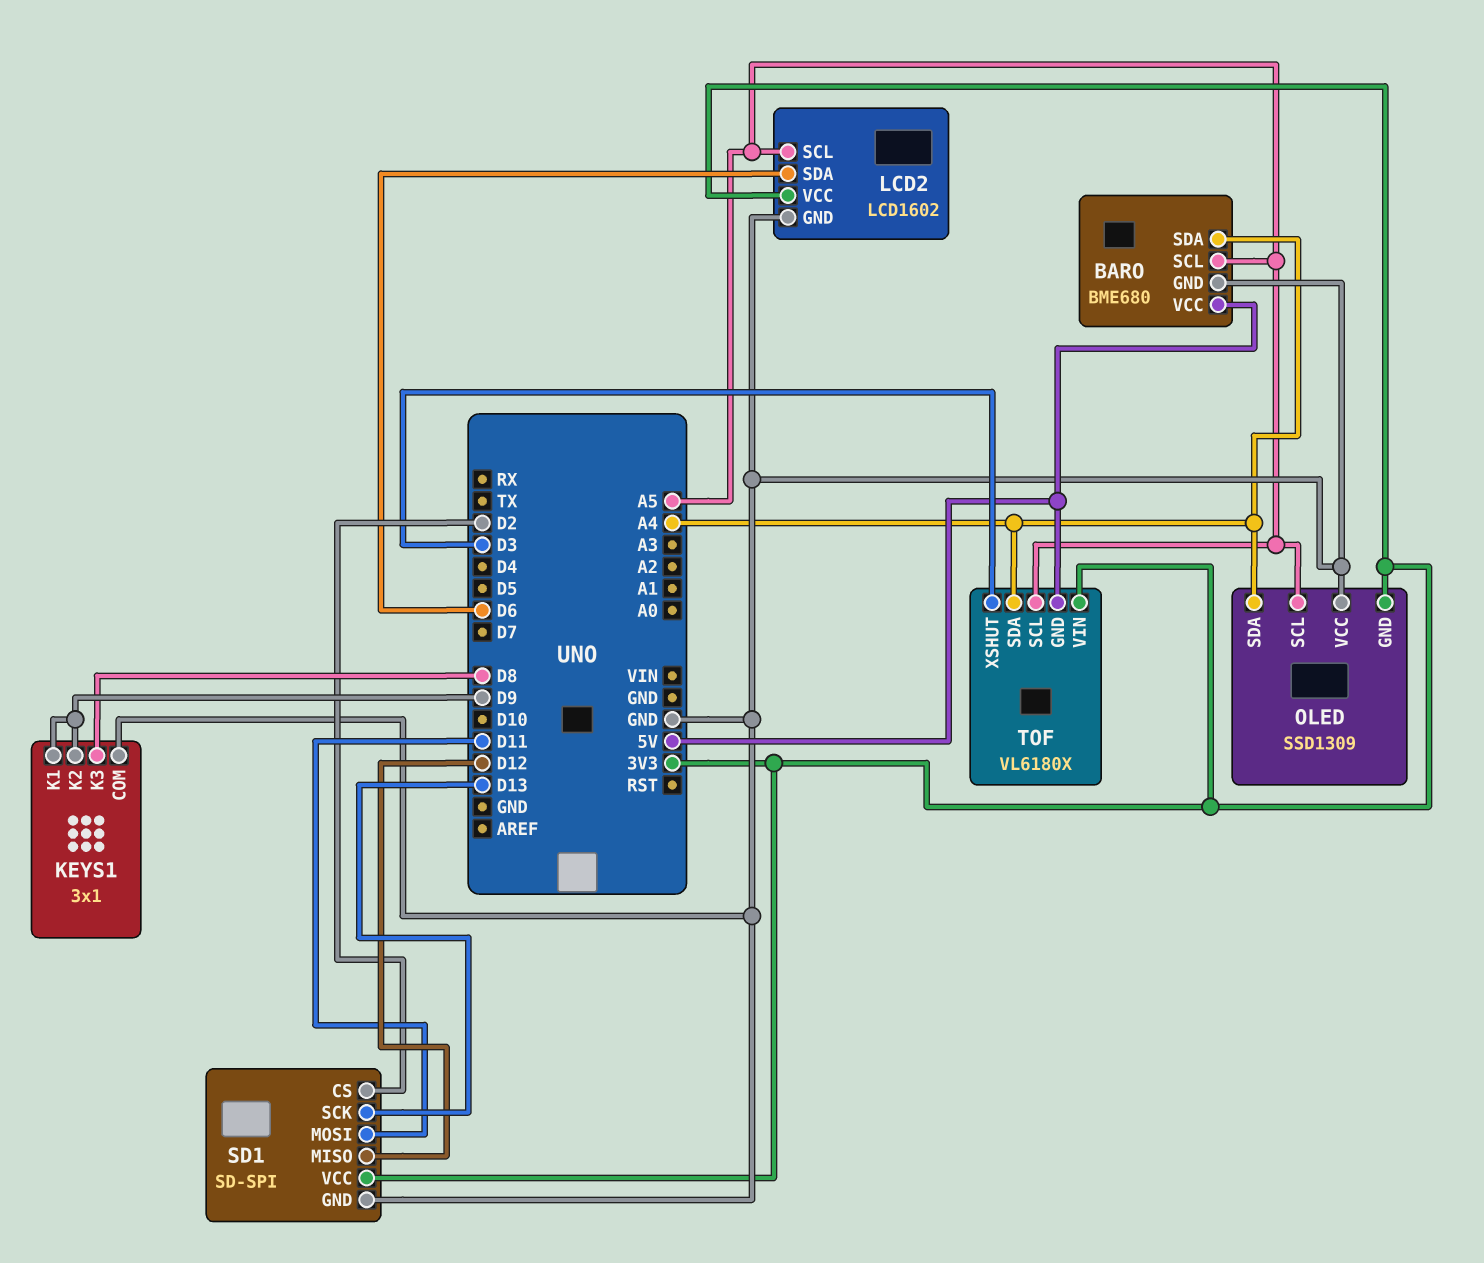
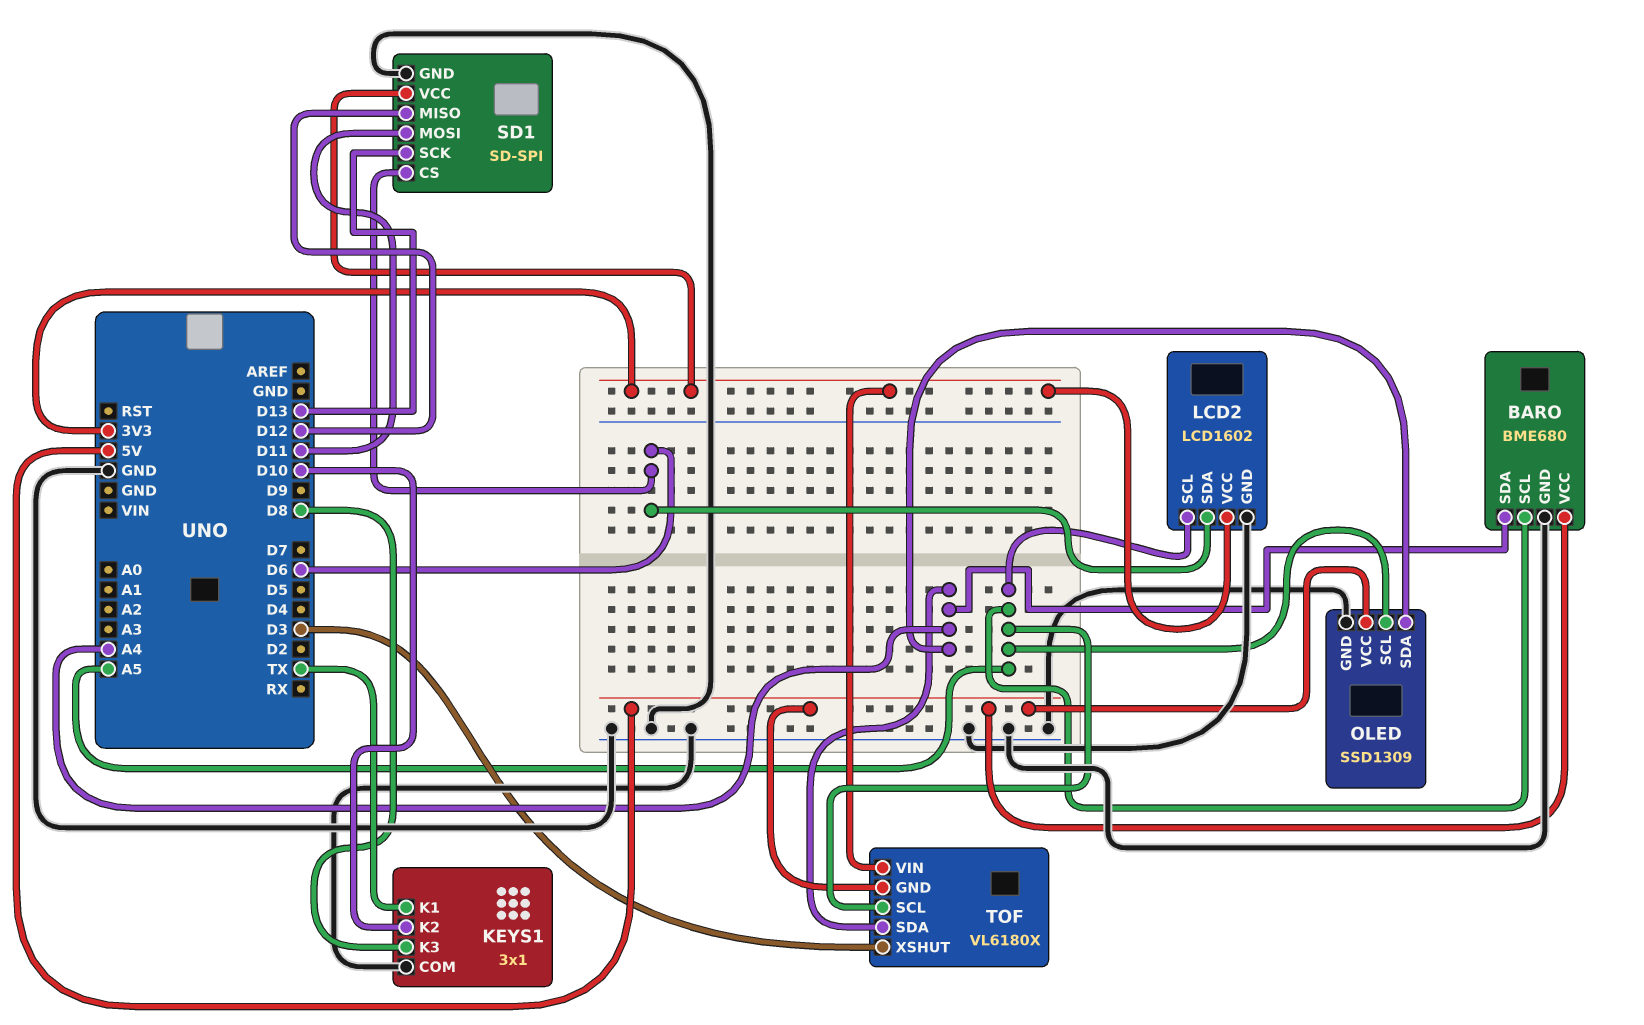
KEYS1 pin K1: D9 -> TX
KEYS1 pin K2: D9 -> D10
OLED pin GND: 3V3 -> GND
OLED pin VCC: GND -> 5V
SD1 pin CS: D2 -> D6

